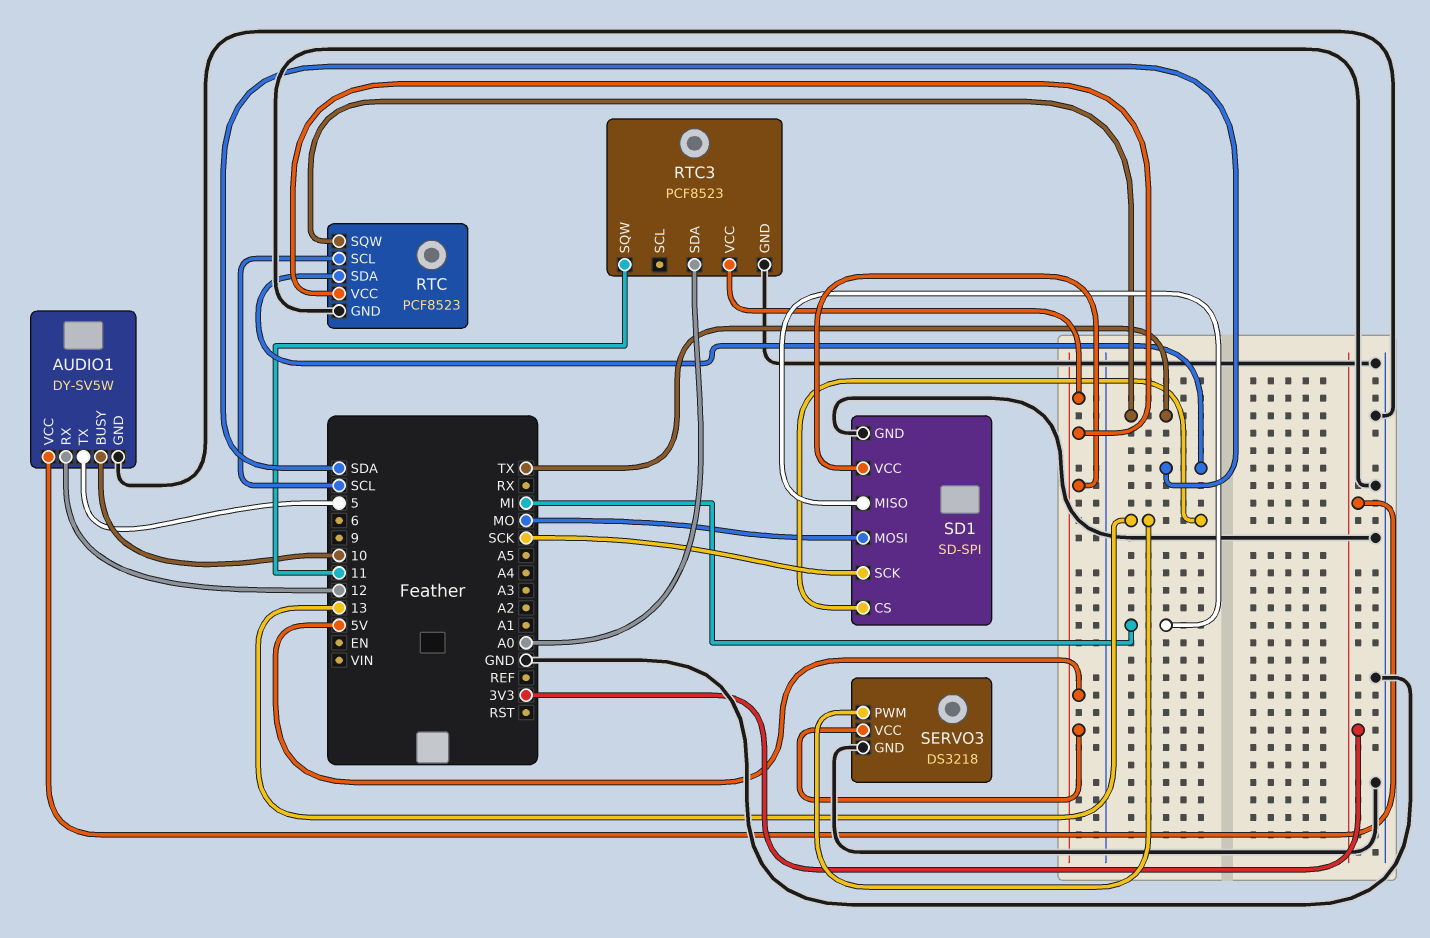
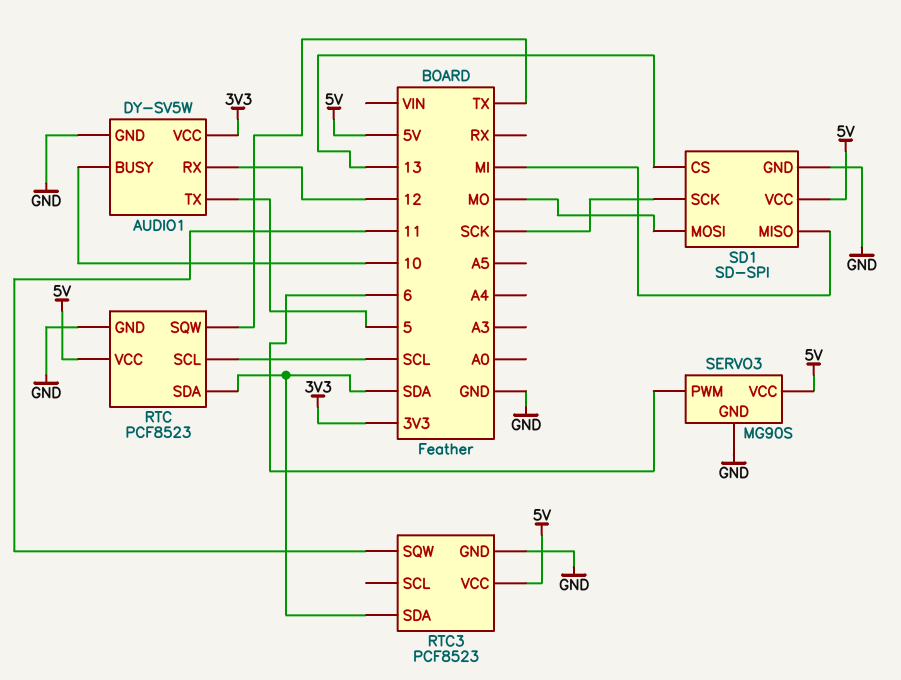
RTC3 pin SDA: A0 -> SDA
SERVO3: DS3218 -> MG90S
SERVO3 pin PWM: 13 -> 6

